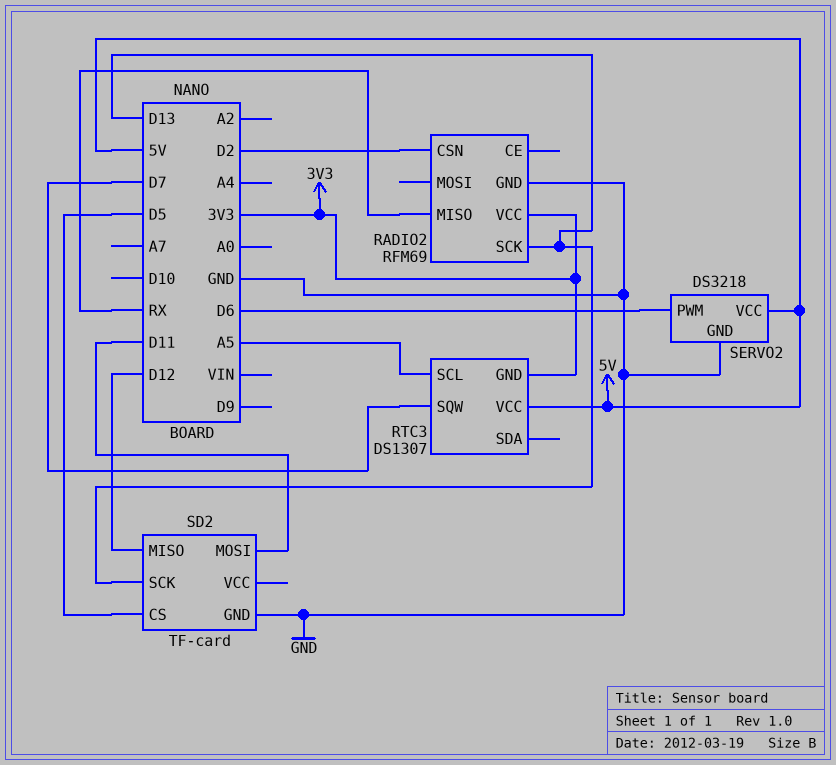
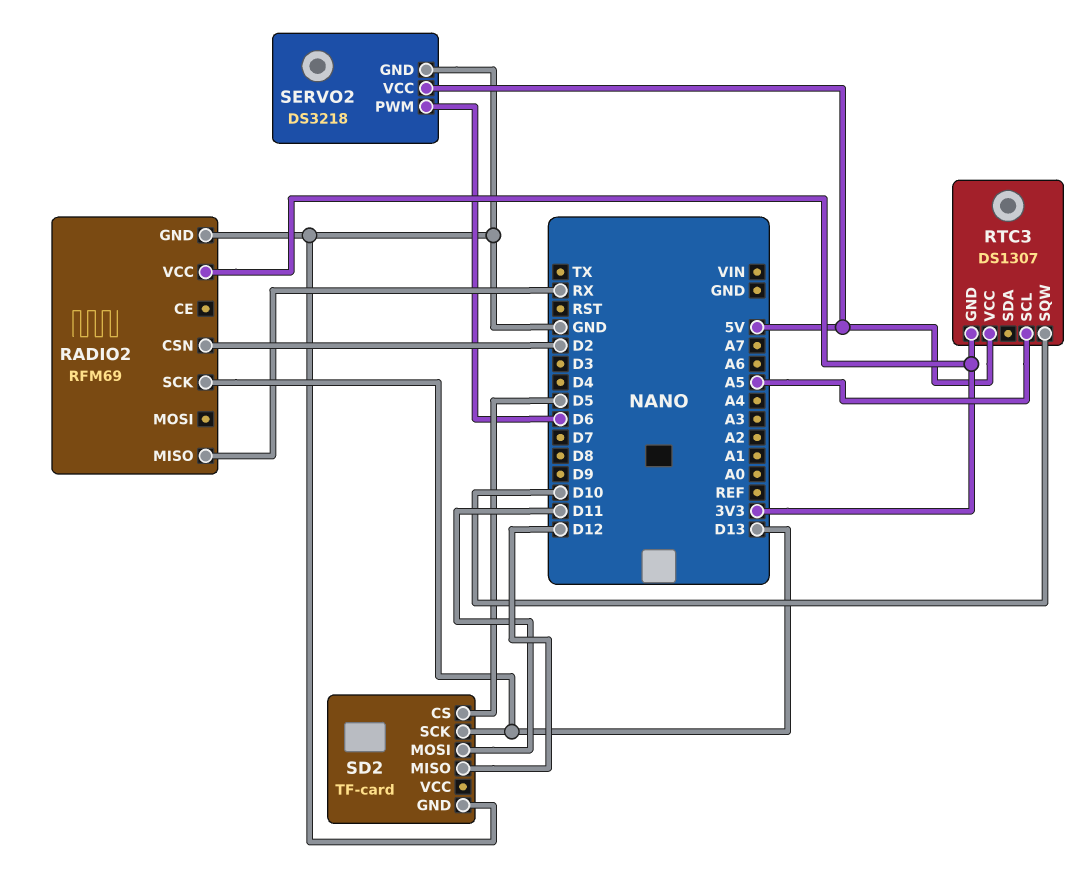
RTC3 pin SQW: D7 -> D10

